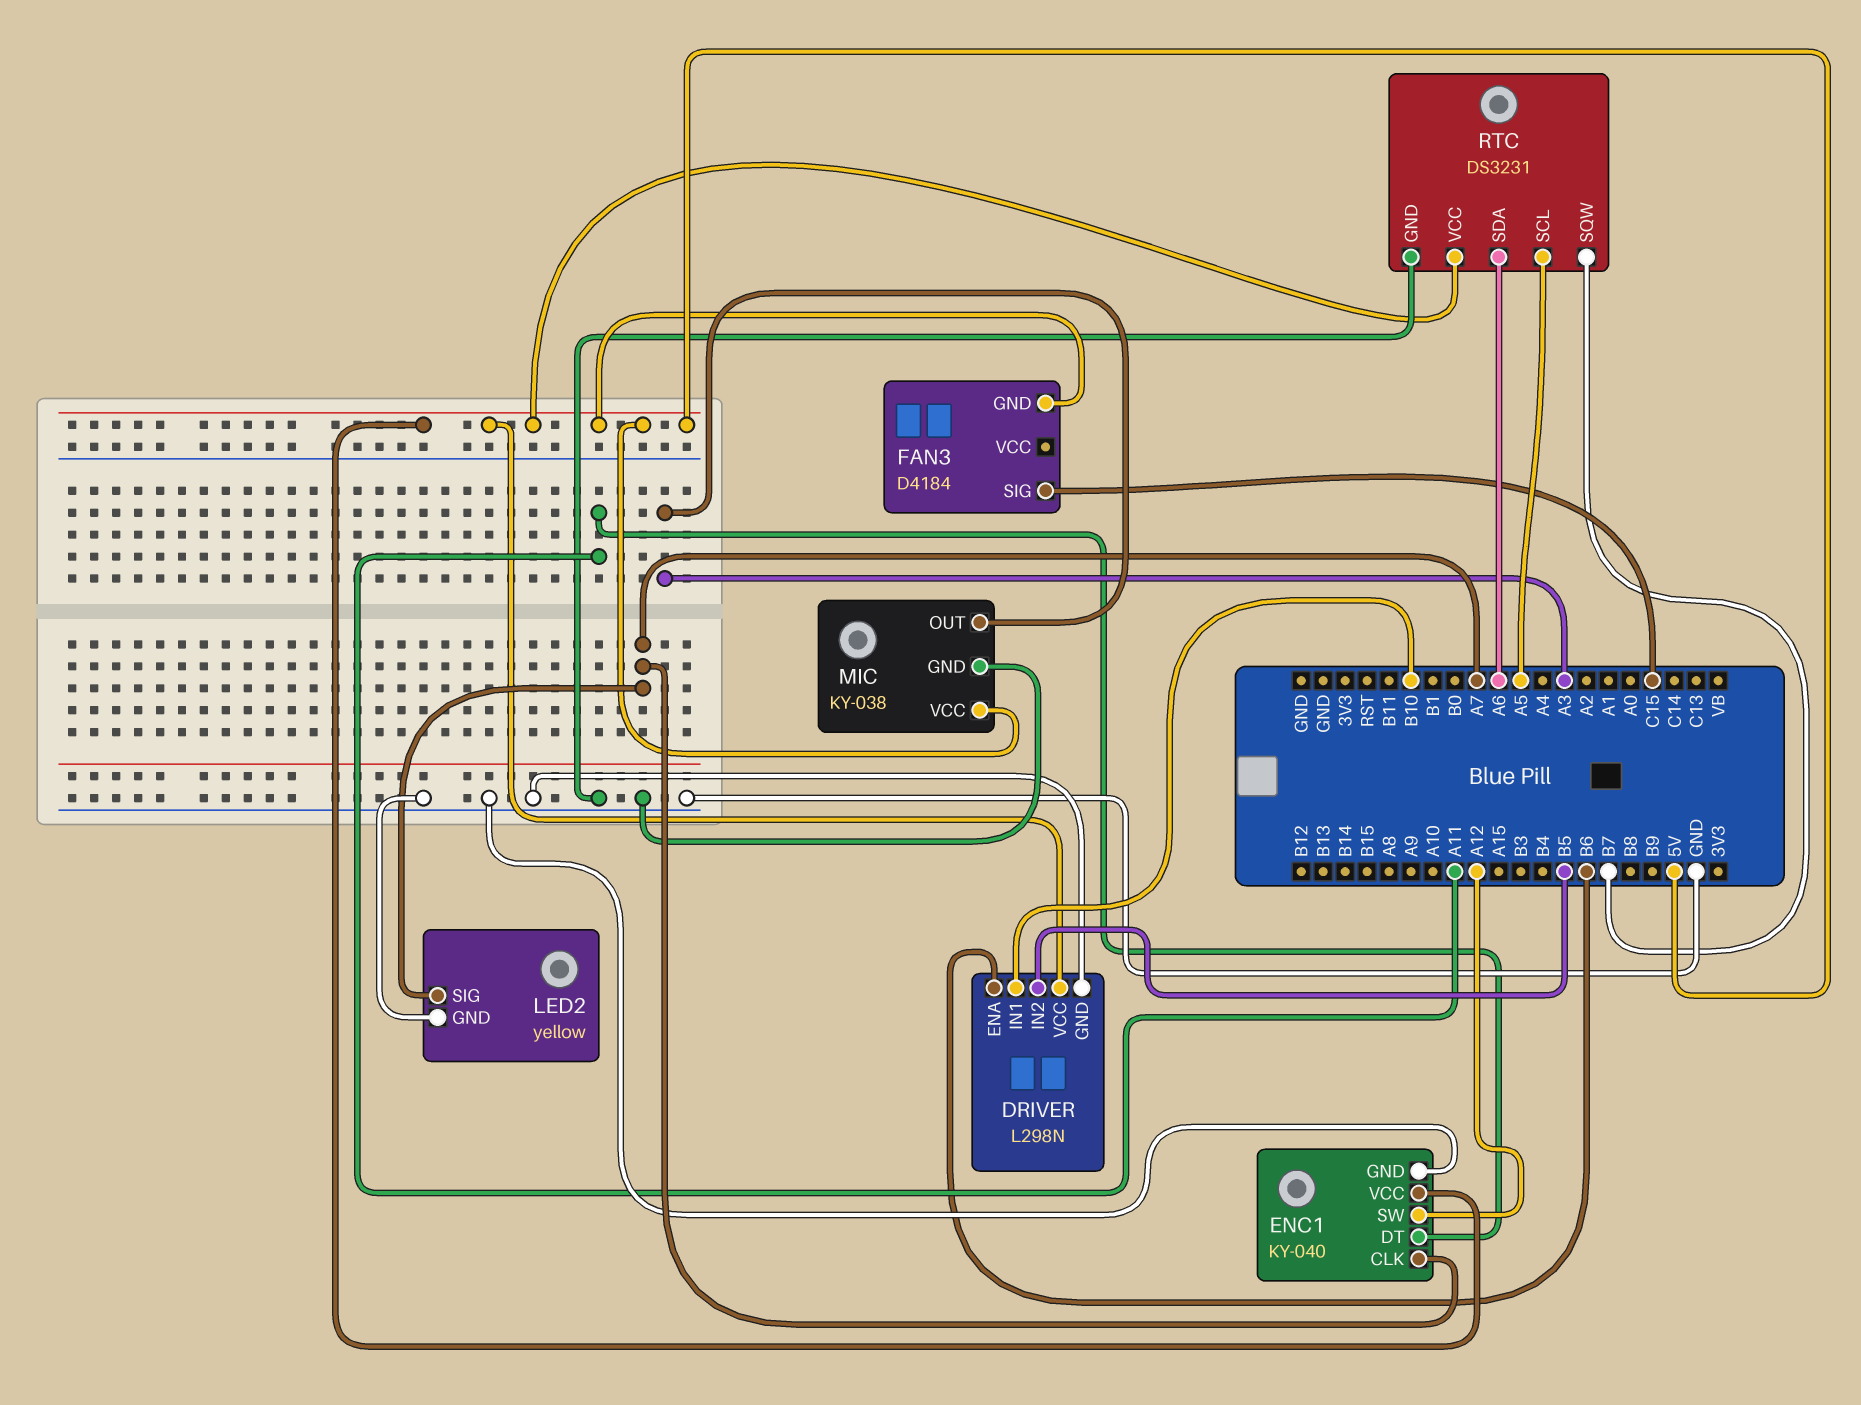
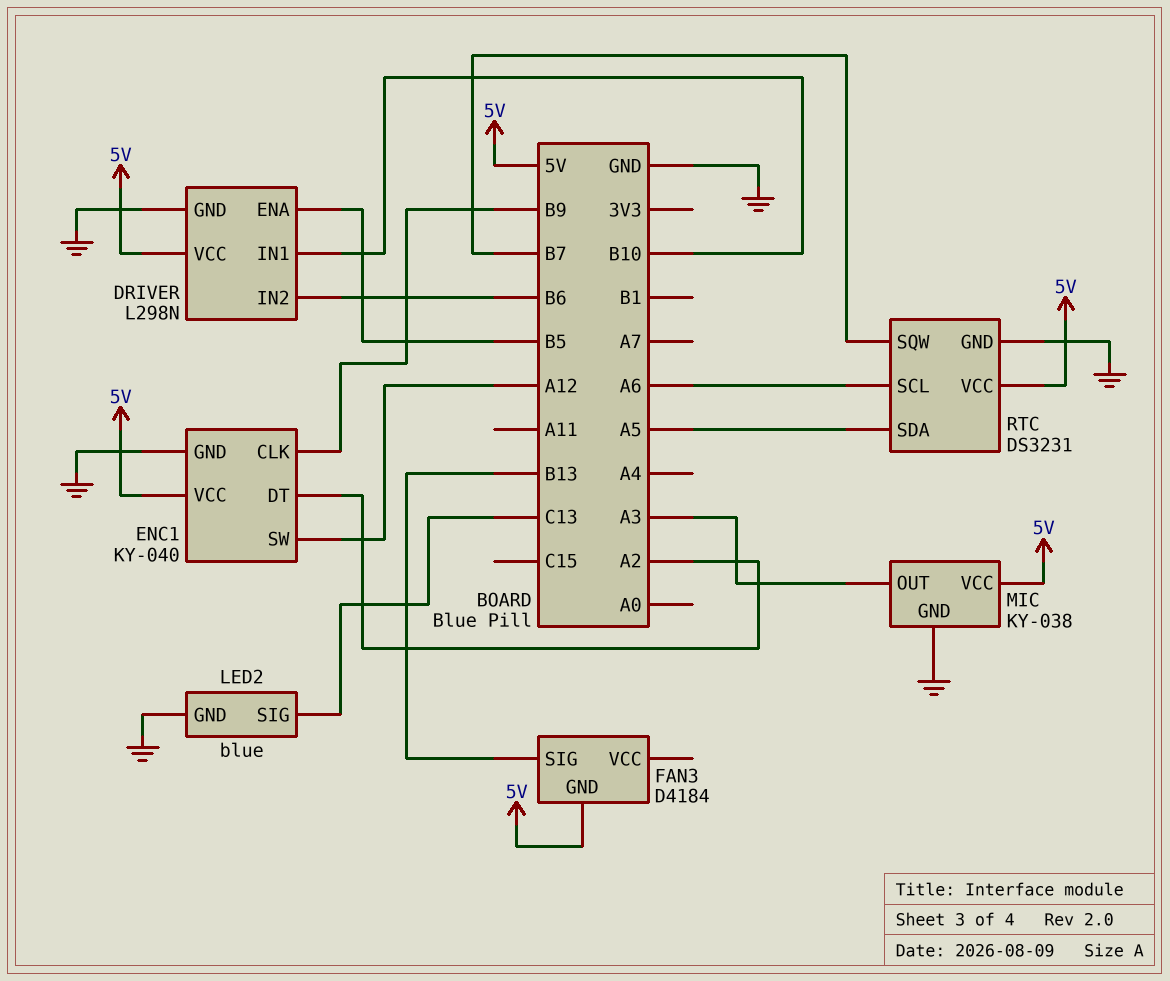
DRIVER pin ENA: B6 -> B5
DRIVER pin IN2: B5 -> B6
ENC1 pin CLK: A7 -> B9
ENC1 pin DT: A11 -> A2
FAN3 pin SIG: C15 -> B13
LED2: yellow -> blue
LED2 pin SIG: A7 -> C13
RTC pin SCL: A5 -> A6
RTC pin SDA: A6 -> A5

